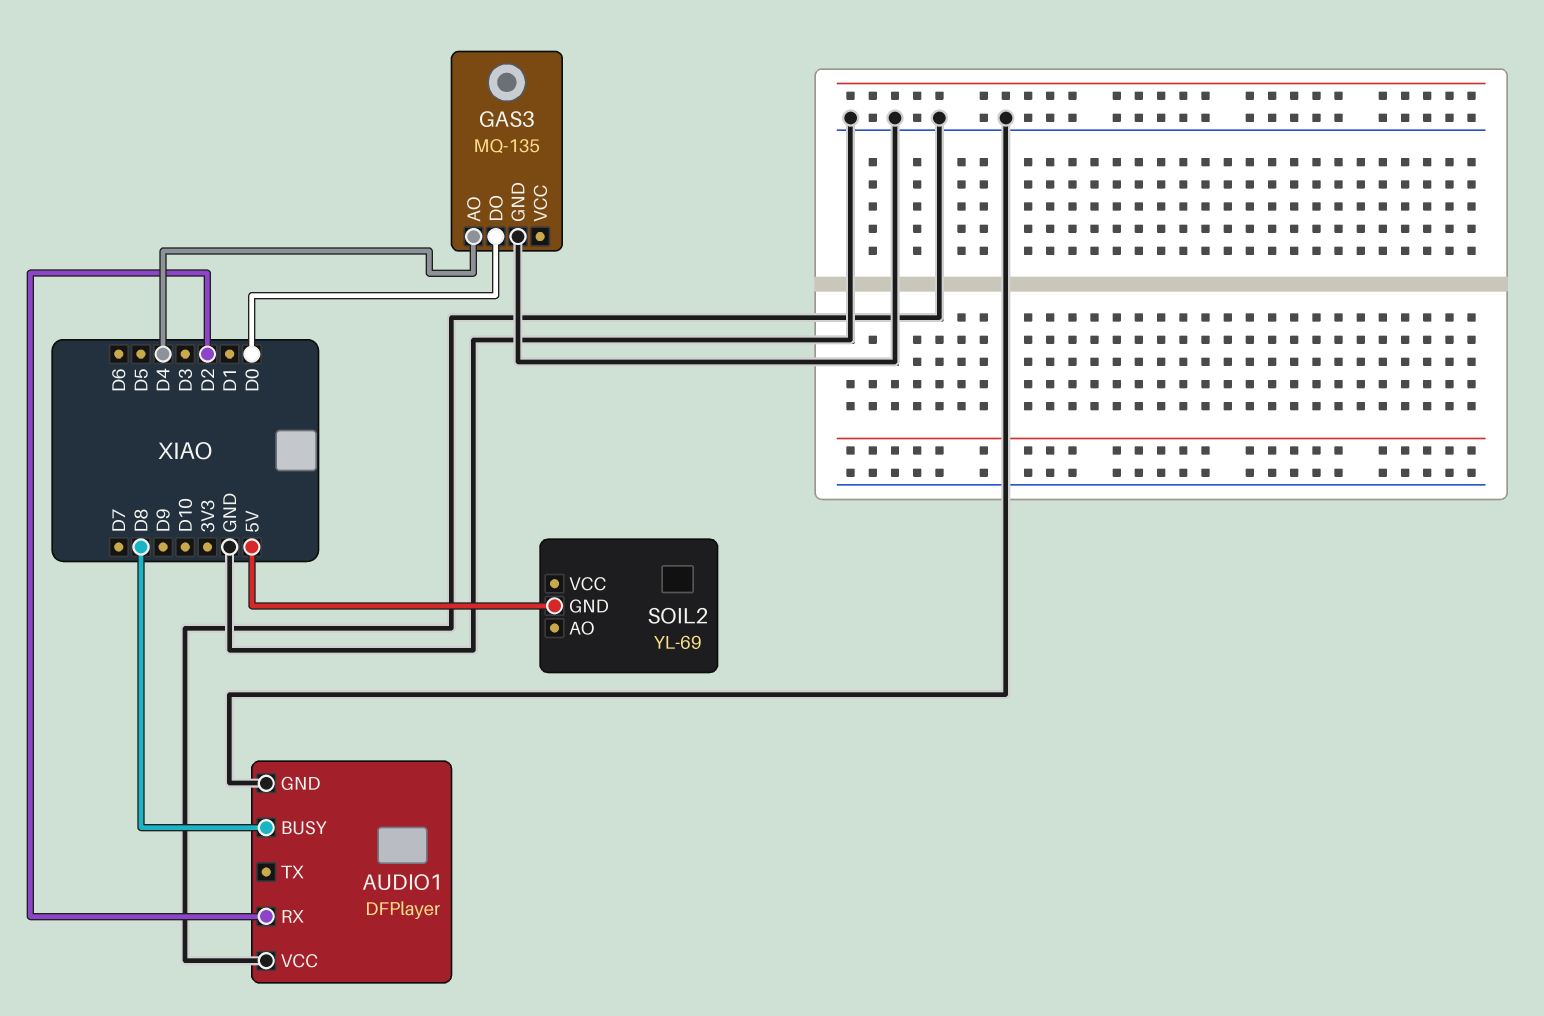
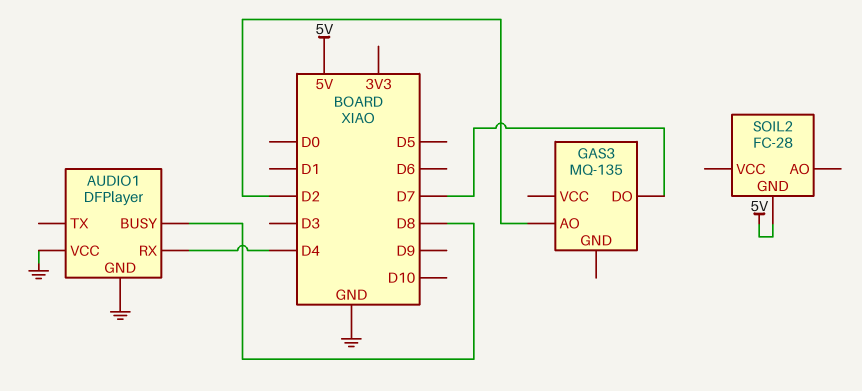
AUDIO1 pin RX: D2 -> D4
GAS3 pin AO: D4 -> D2
GAS3 pin DO: D0 -> D7
GAS3 pin GND: GND -> none
SOIL2: YL-69 -> FC-28

